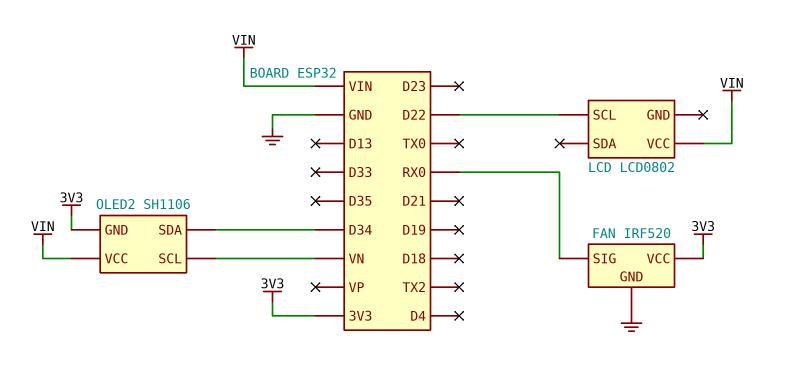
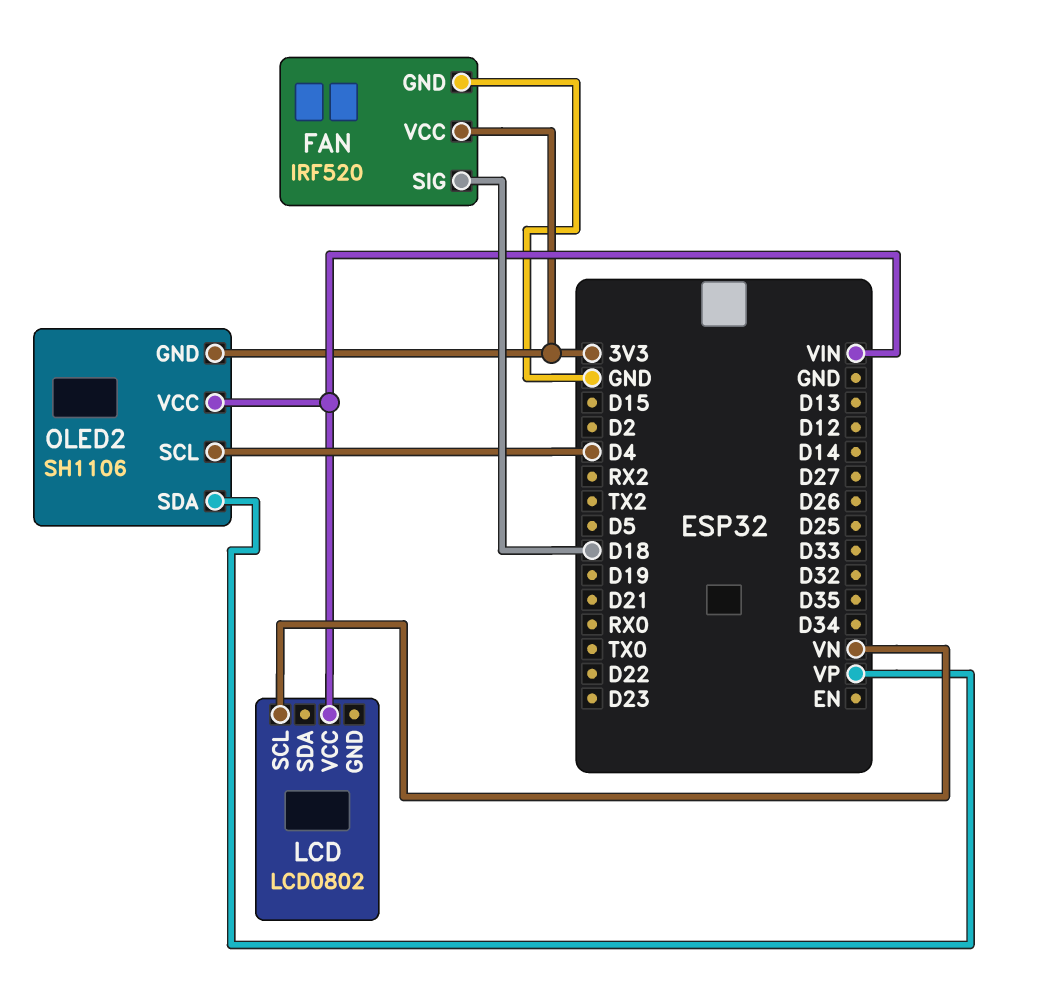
FAN pin SIG: RX0 -> D18
LCD pin SCL: D22 -> VN
OLED2 pin SCL: VN -> D4
OLED2 pin SDA: D34 -> VP

